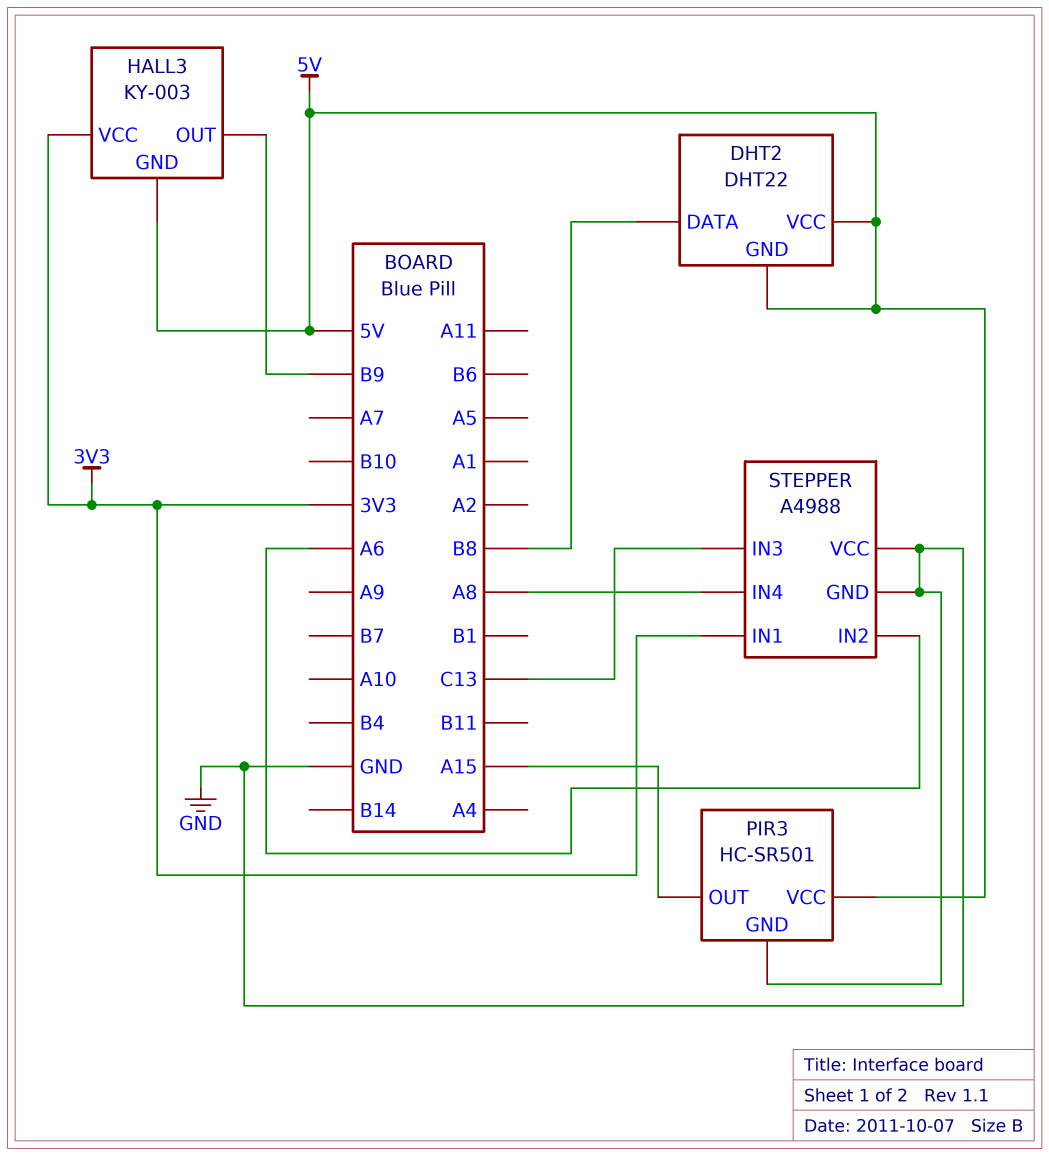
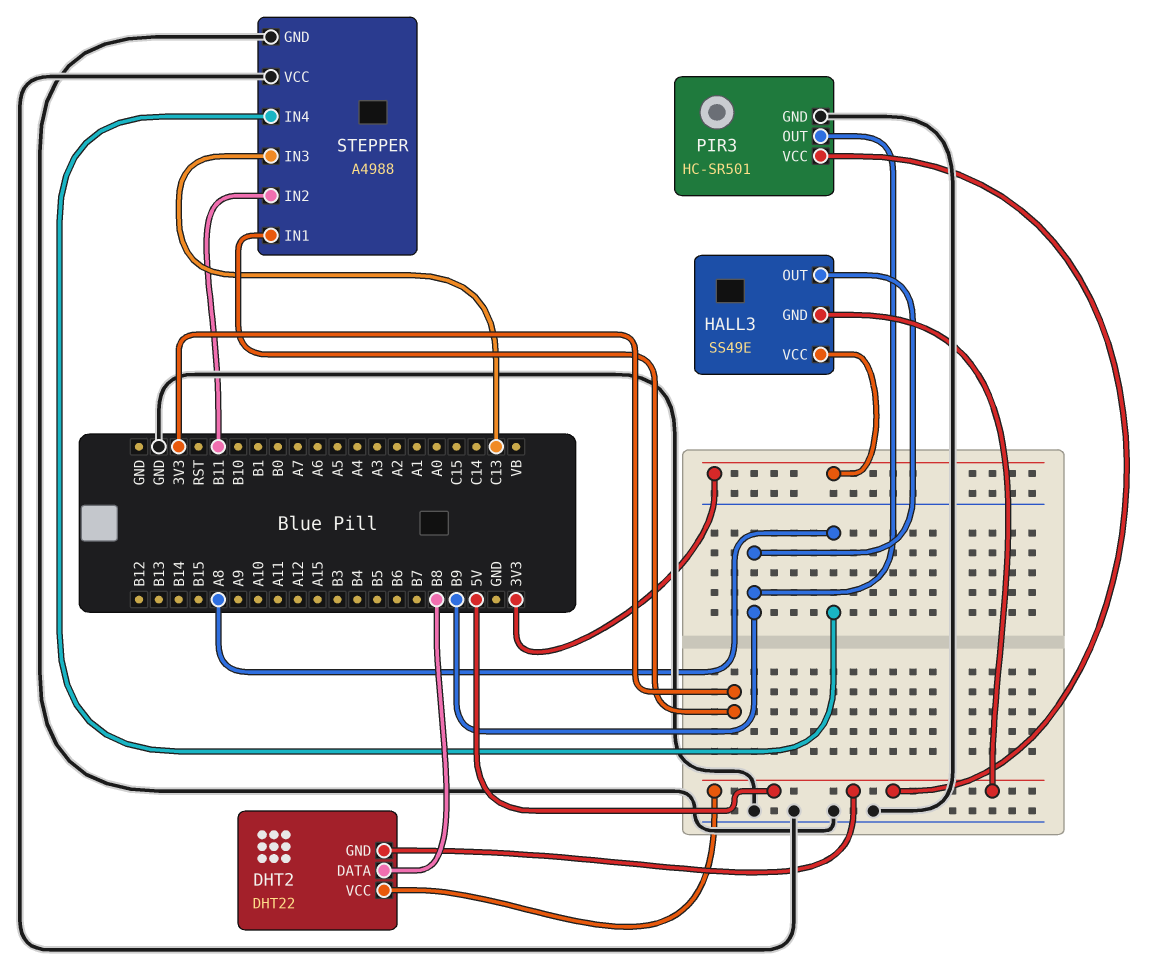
HALL3: KY-003 -> SS49E
PIR3 pin OUT: A15 -> B9
STEPPER pin IN2: A6 -> B11

